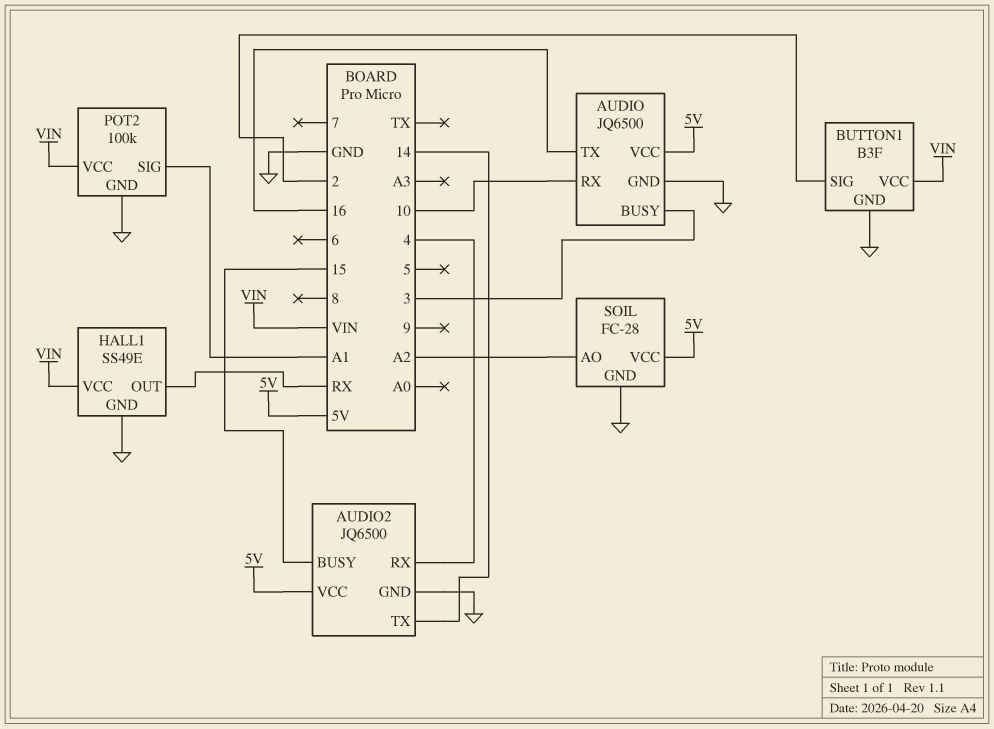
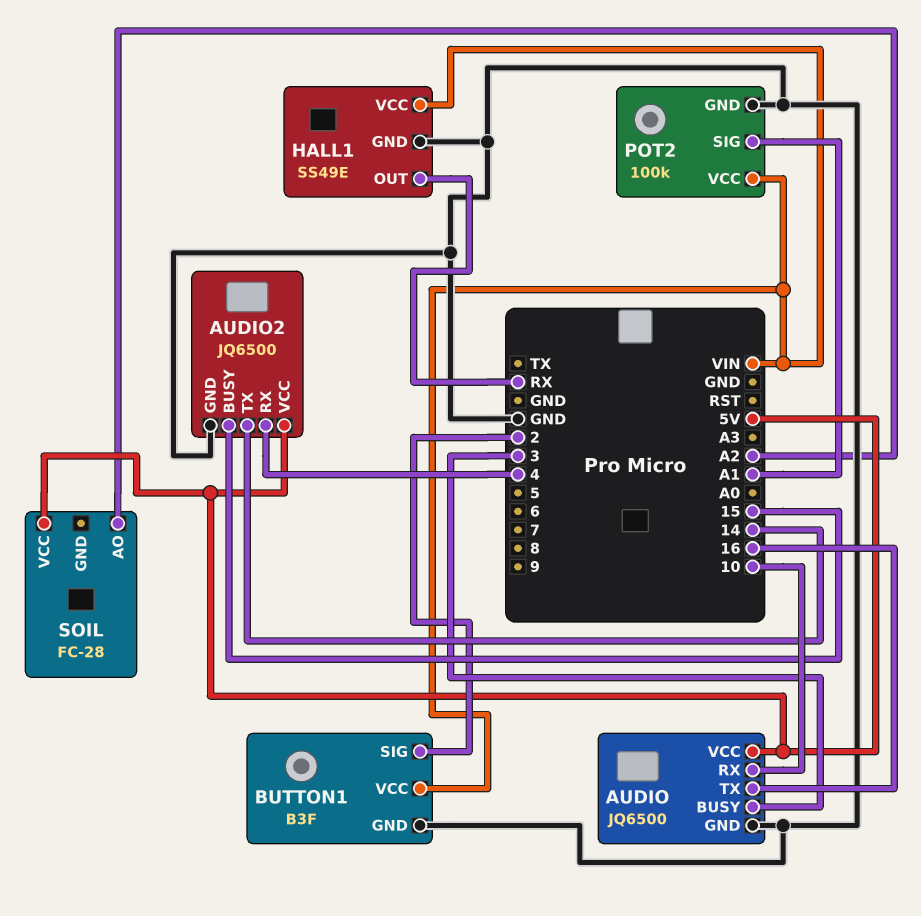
SOIL pin GND: GND -> none

